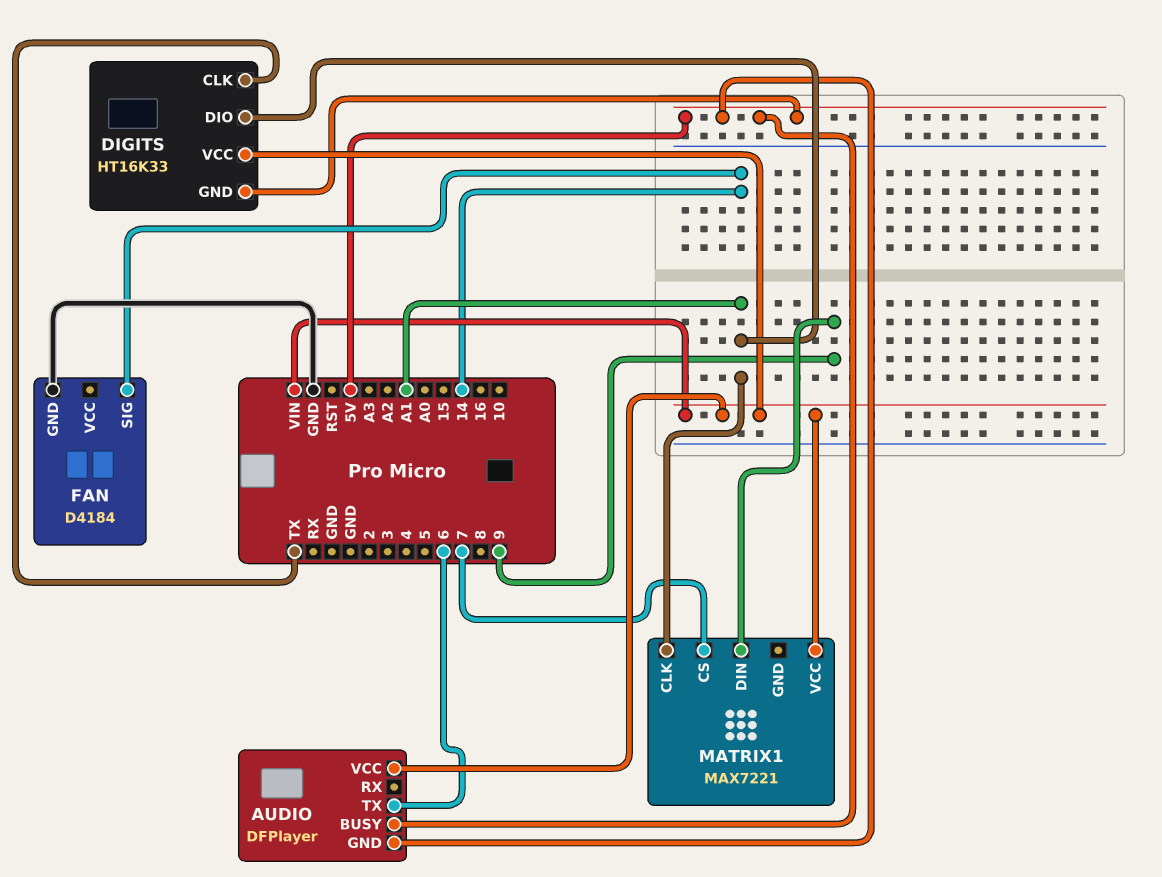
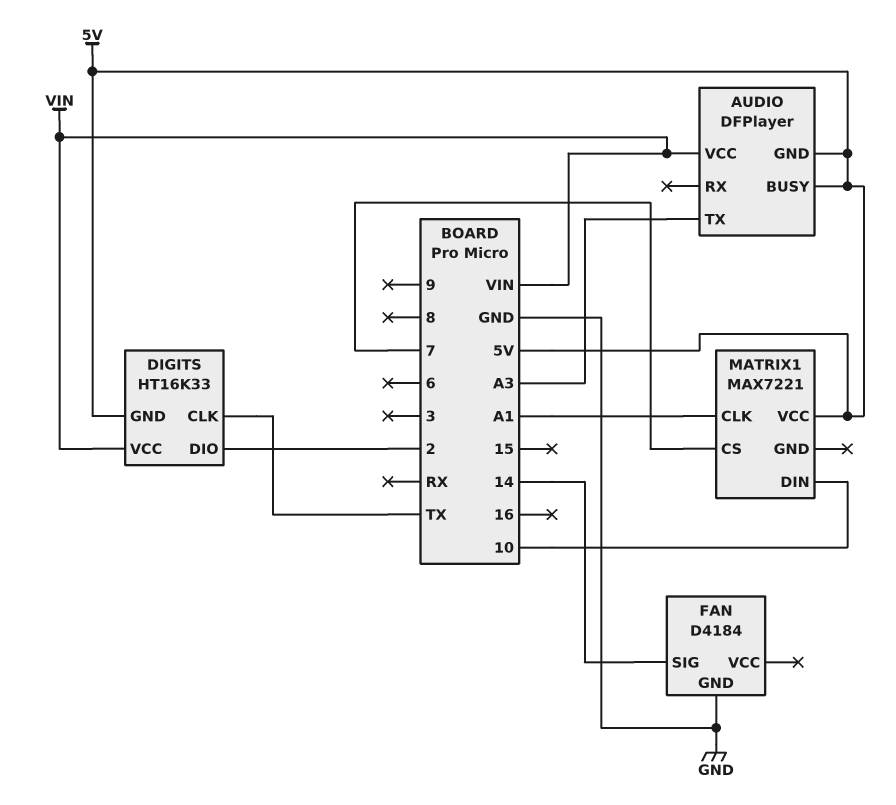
AUDIO pin TX: 6 -> A3
DIGITS pin DIO: A1 -> 2
MATRIX1 pin DIN: 9 -> 10
MATRIX1 pin VCC: VIN -> 5V

